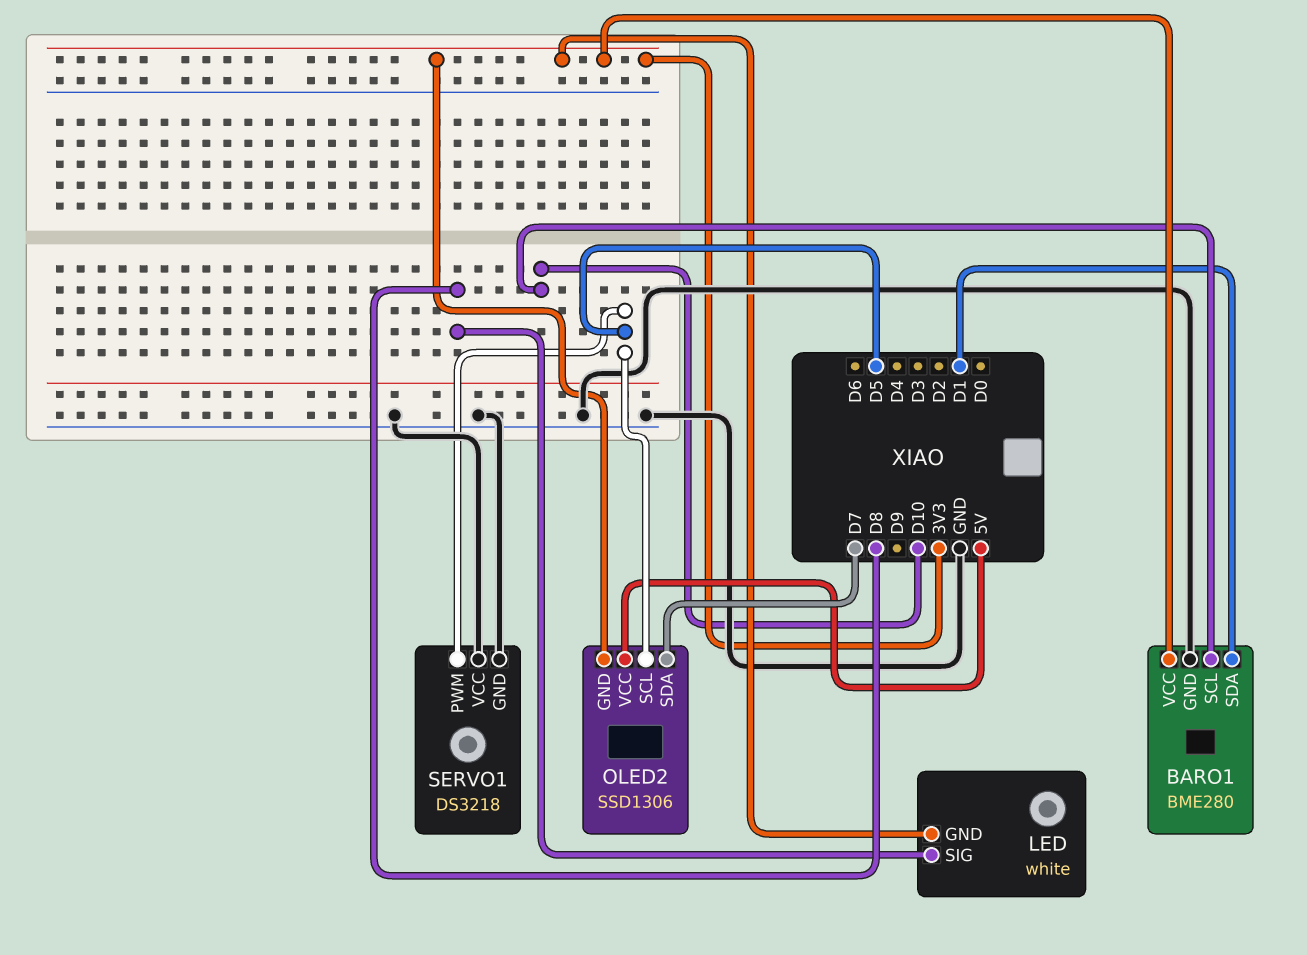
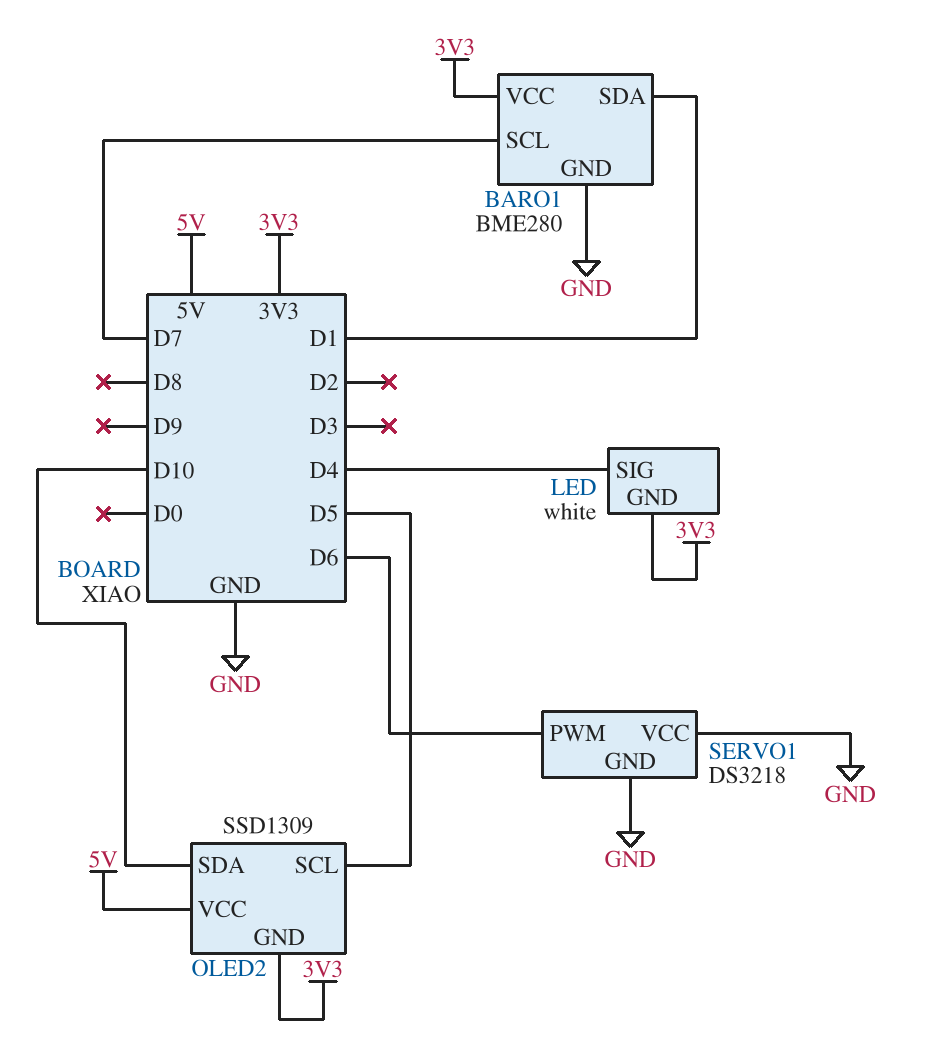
BARO1 pin SCL: D10 -> D7
LED pin SIG: D8 -> D4
OLED2: SSD1306 -> SSD1309
OLED2 pin SDA: D7 -> D10
SERVO1 pin PWM: D5 -> D6

